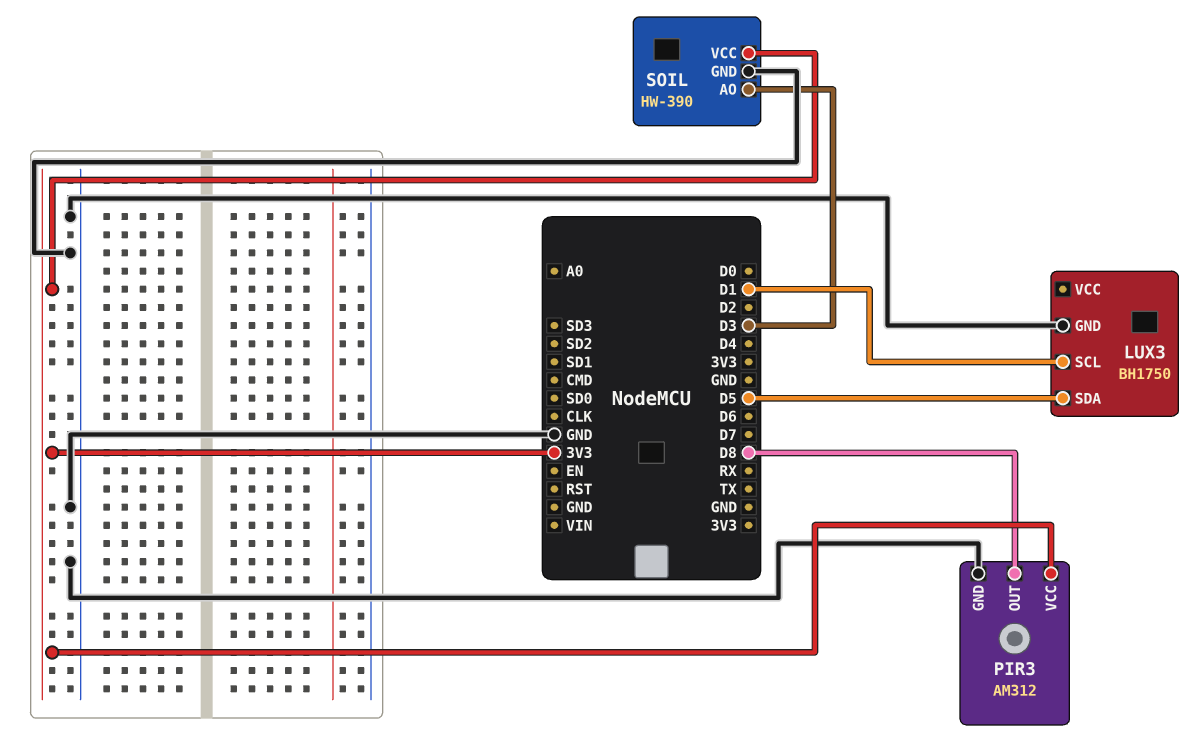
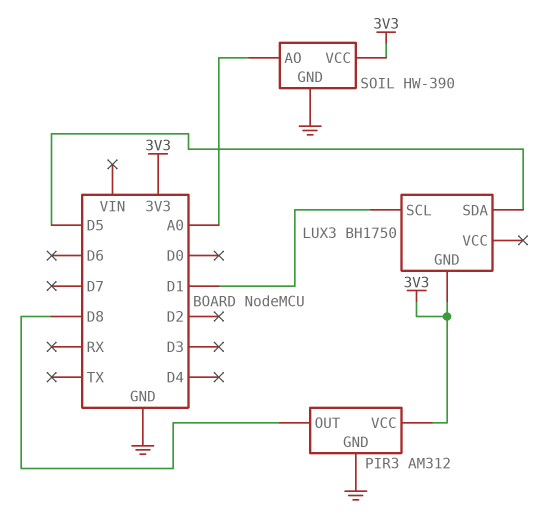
LUX3 pin GND: GND -> 3V3
SOIL pin AO: D3 -> A0

